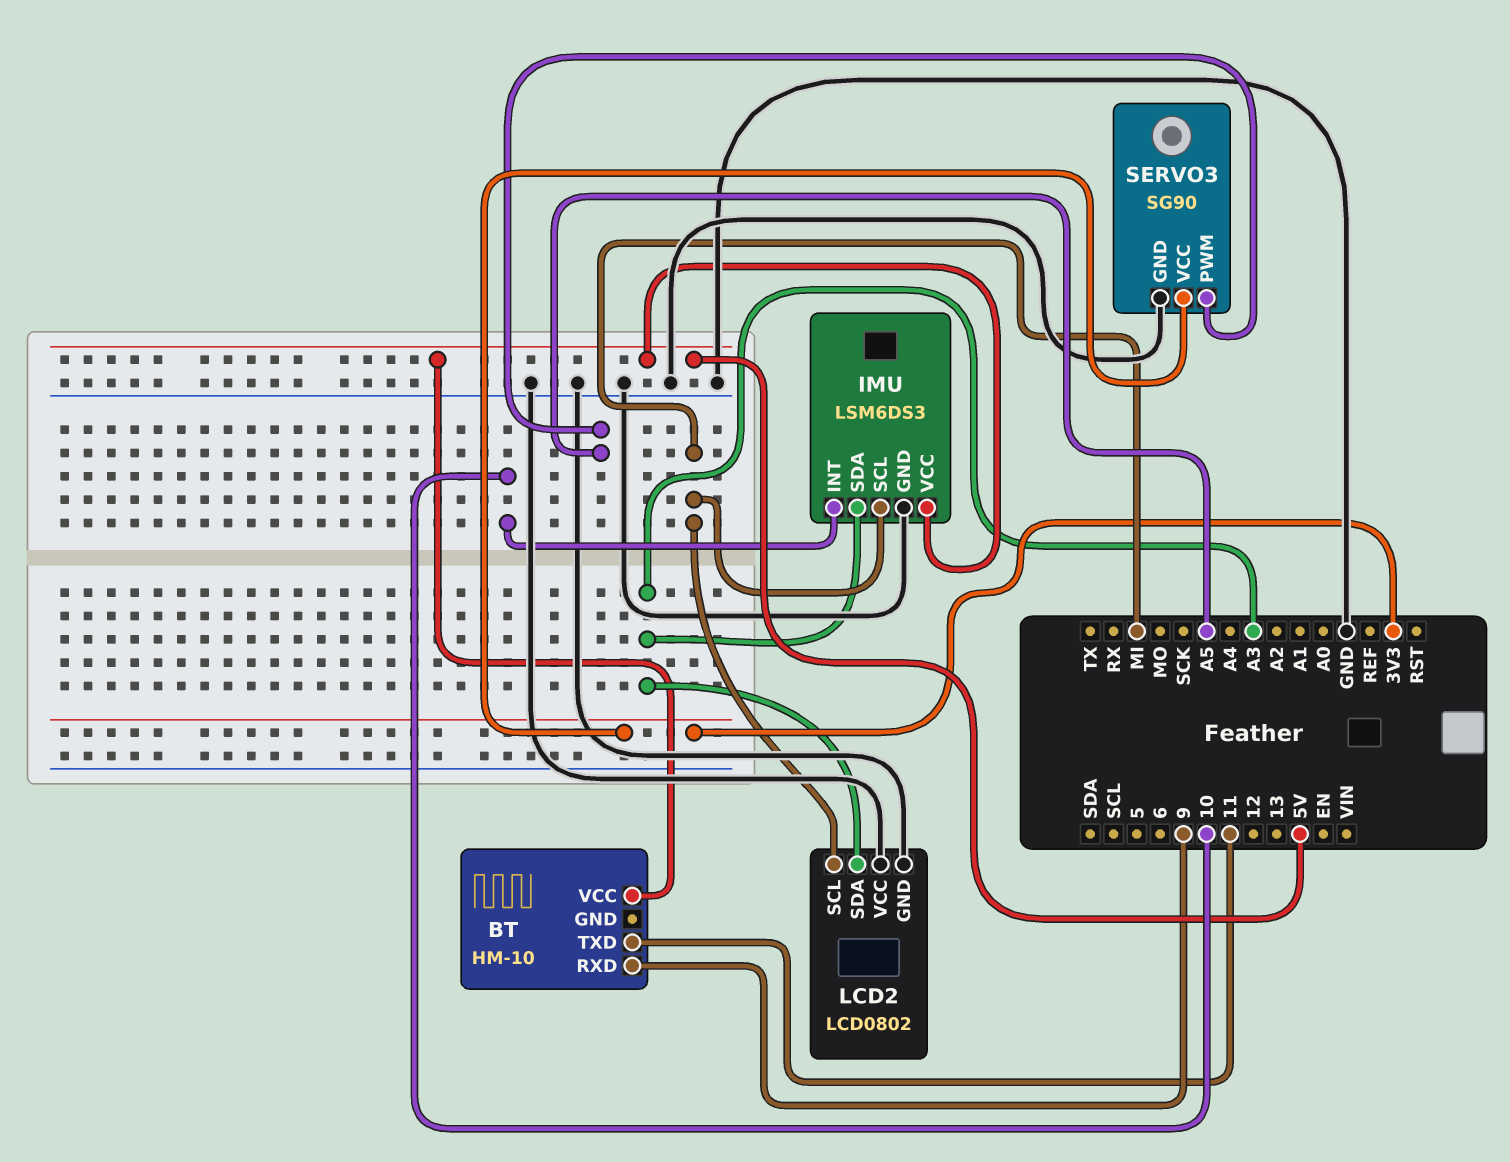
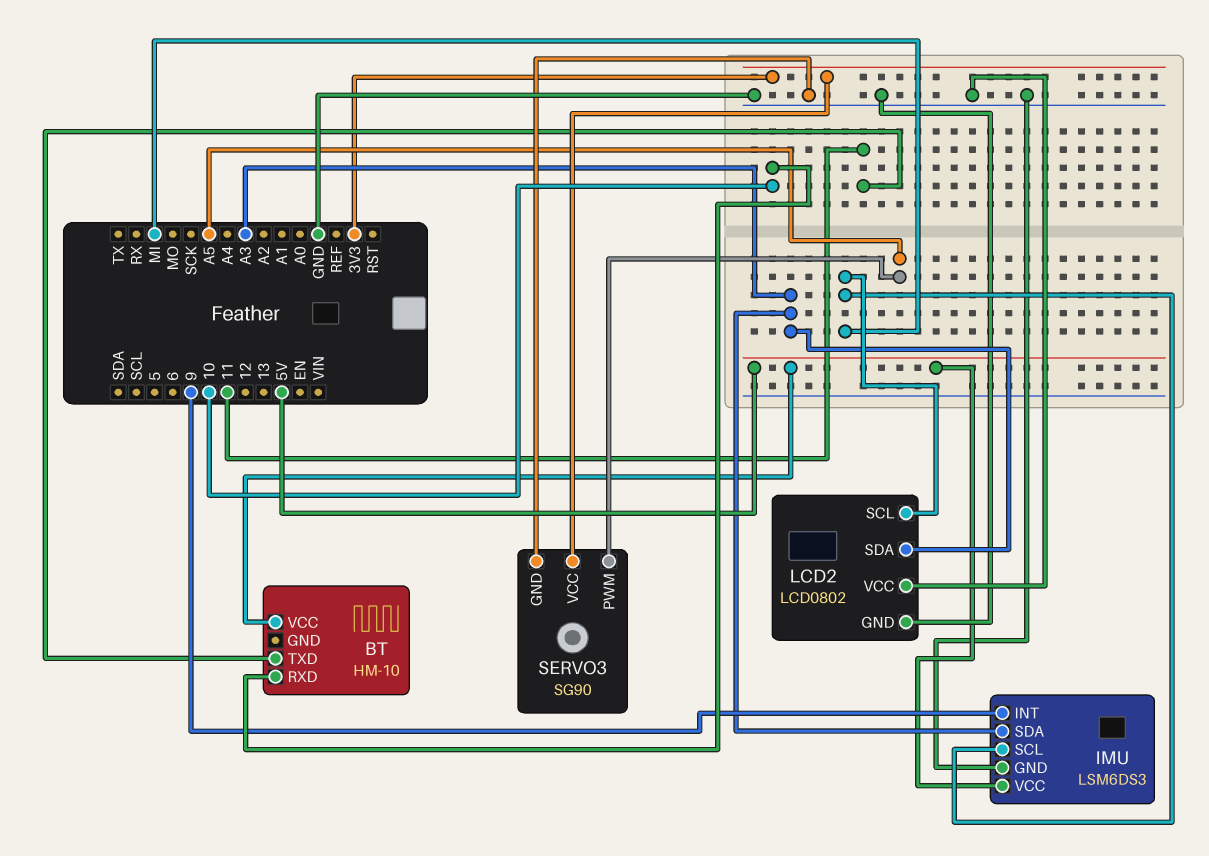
BT pin RXD: 9 -> 10
IMU pin INT: 10 -> 9

